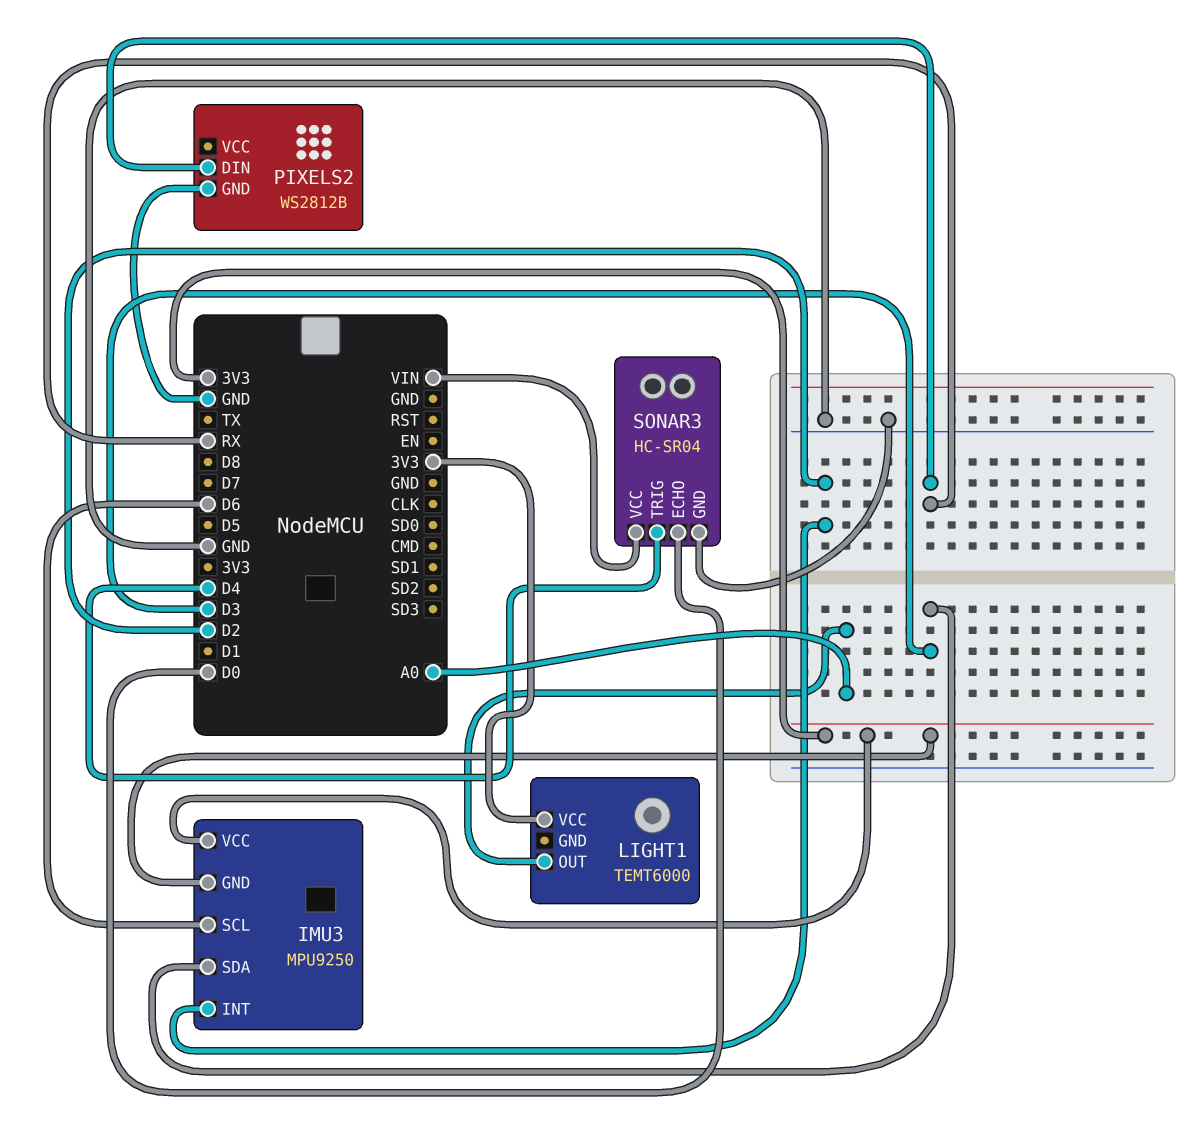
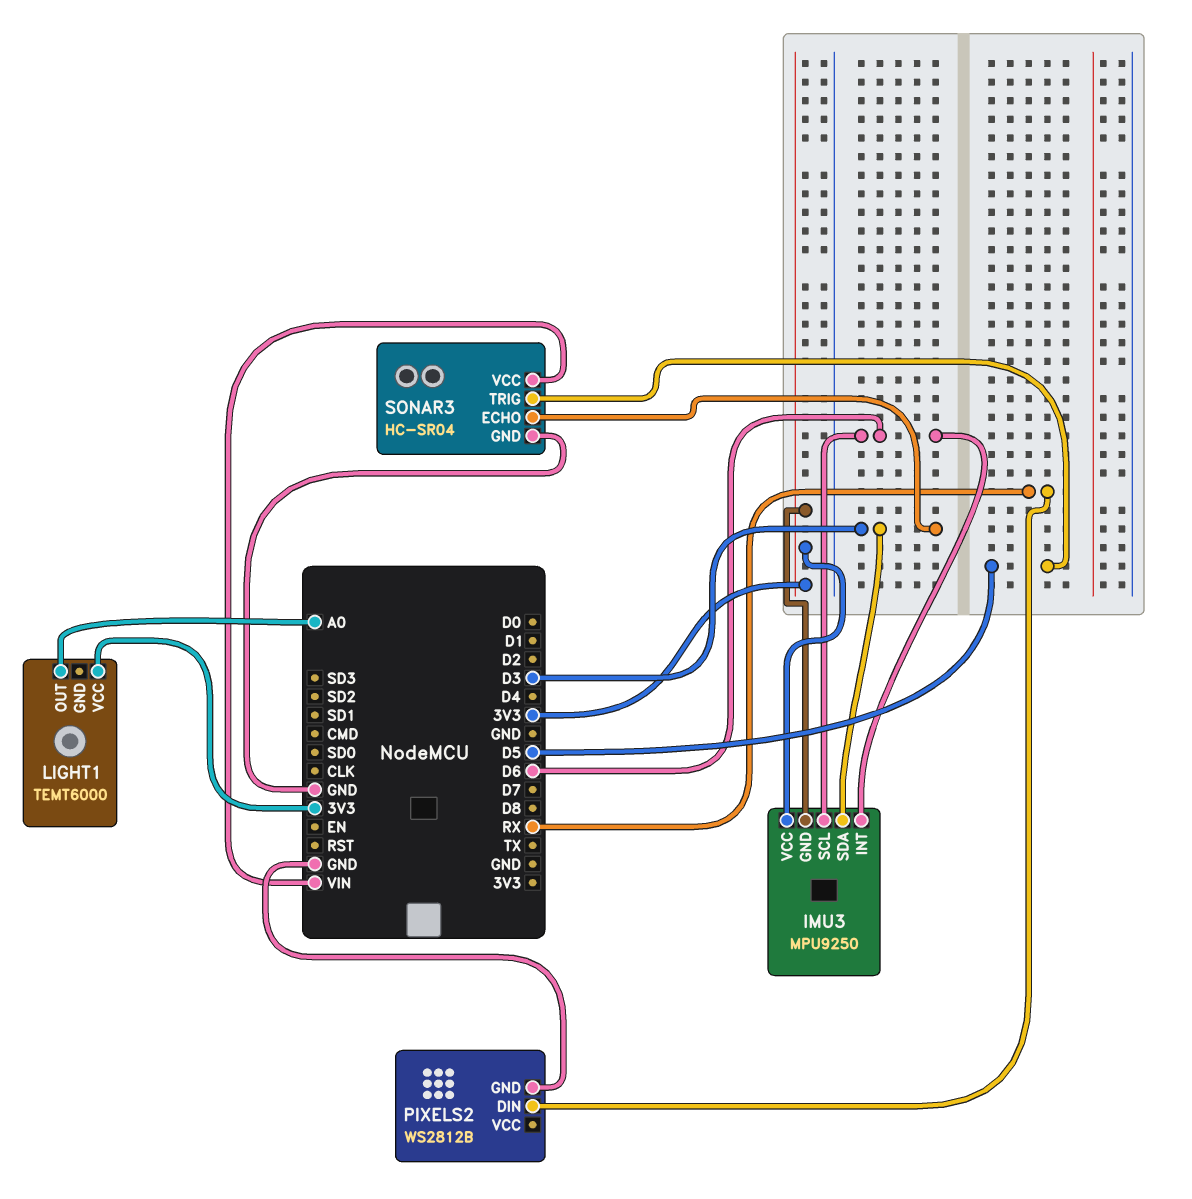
IMU3 pin INT: D2 -> D6
SONAR3 pin ECHO: D0 -> D3
SONAR3 pin TRIG: D4 -> D5

